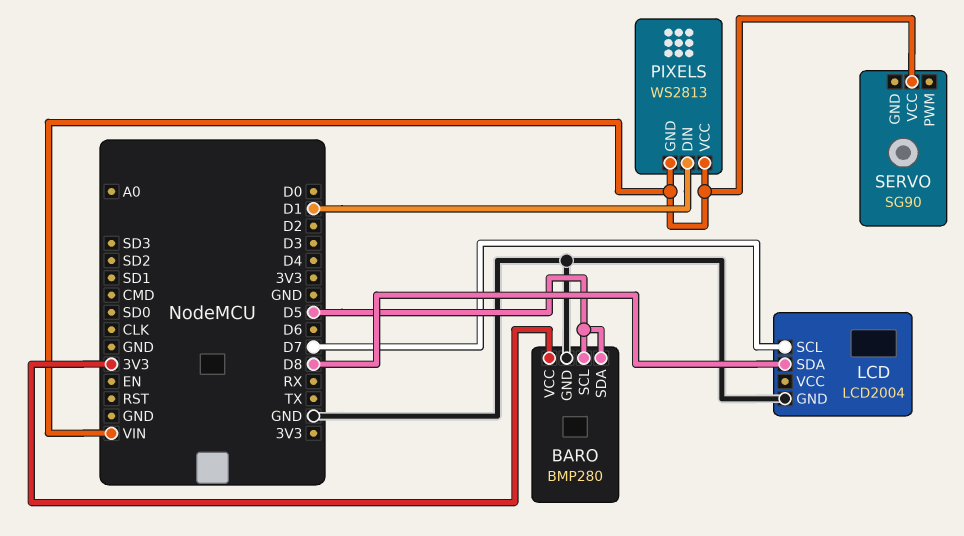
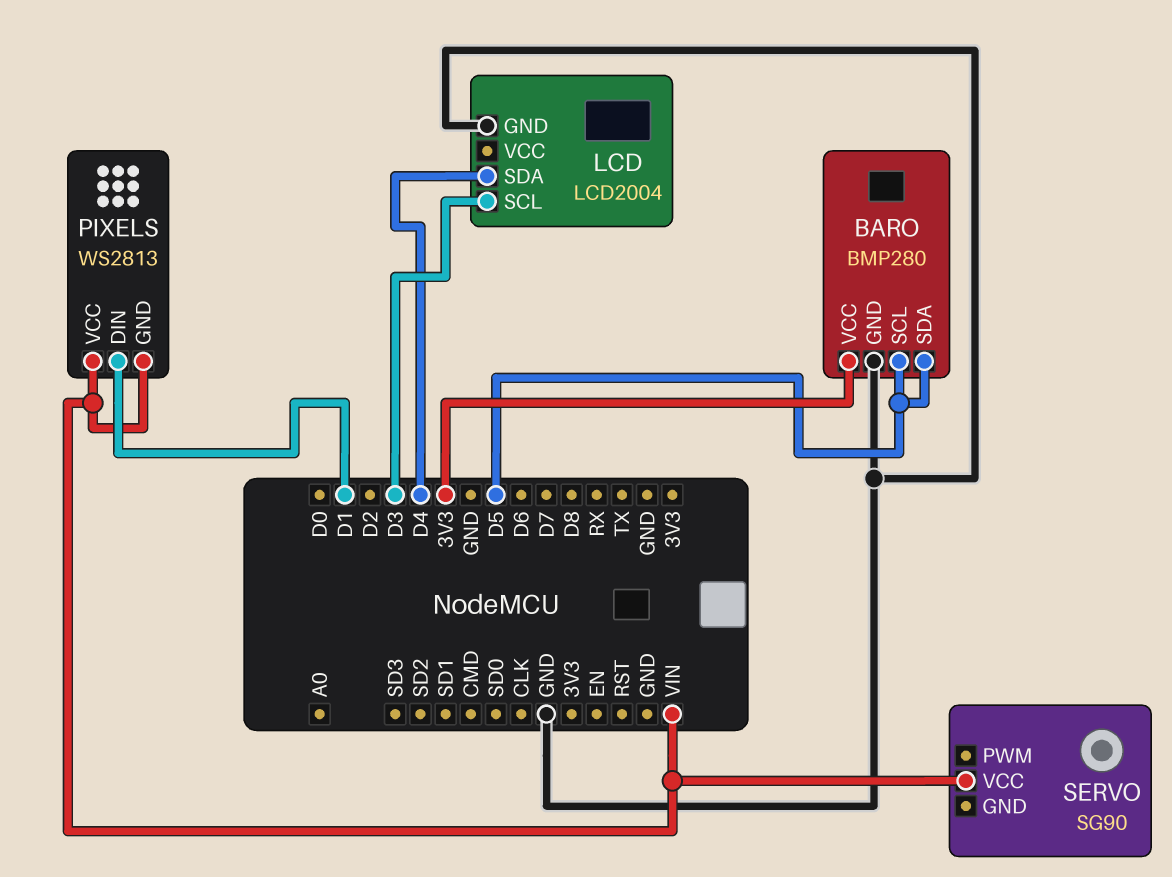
LCD pin SCL: D7 -> D3
LCD pin SDA: D8 -> D4

